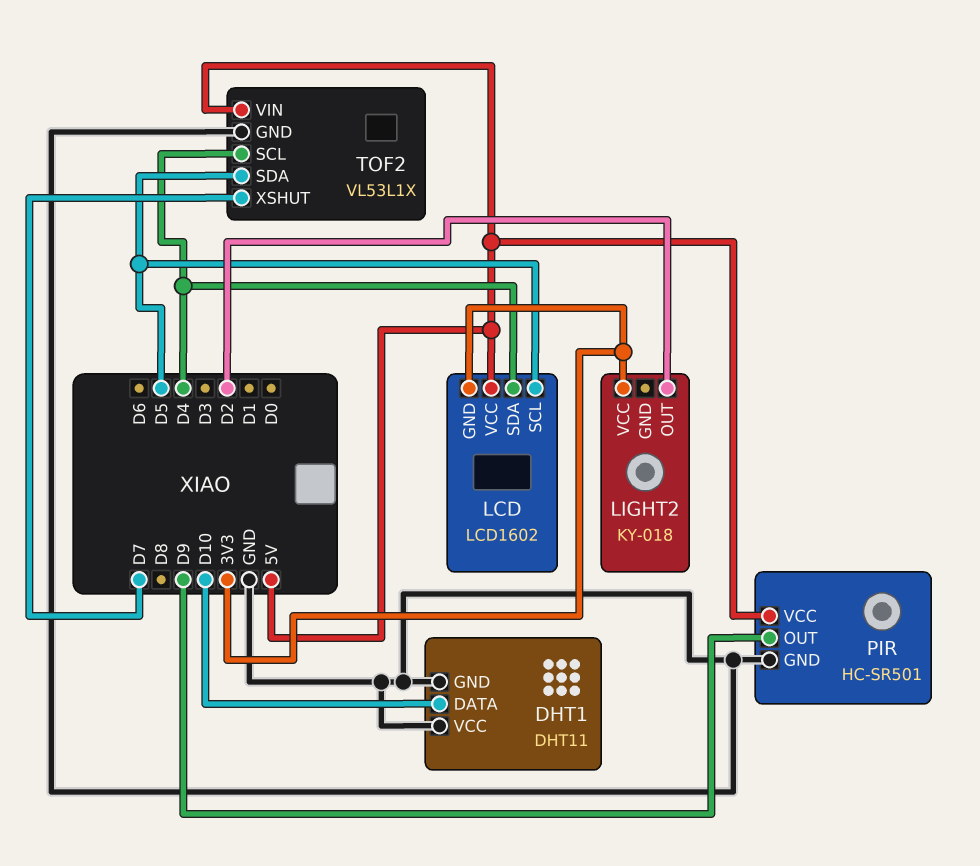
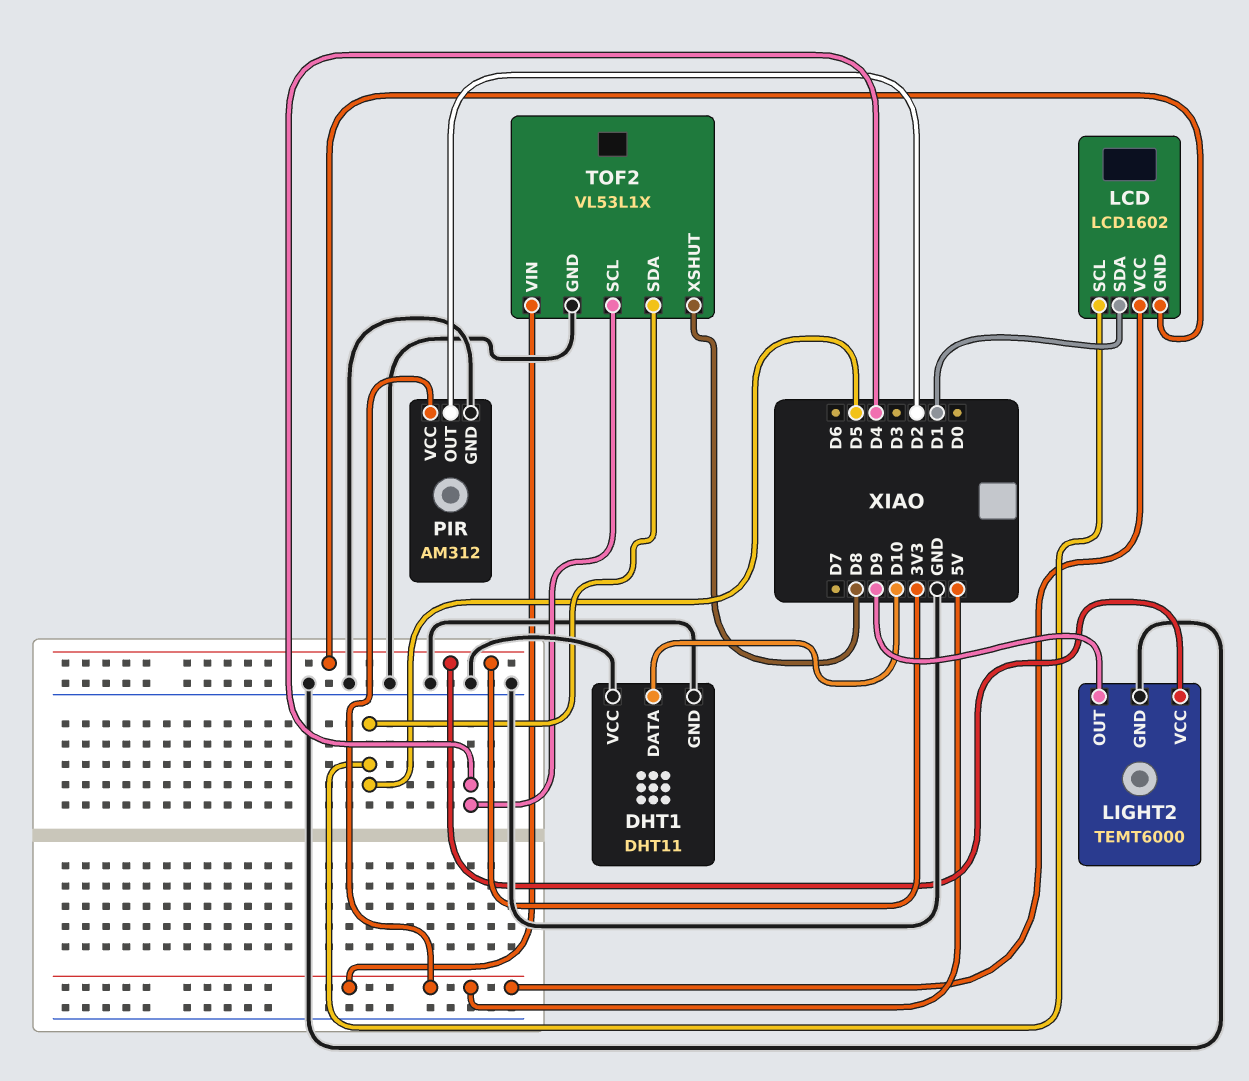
LCD pin SDA: D4 -> D1
LIGHT2: KY-018 -> TEMT6000
LIGHT2 pin GND: none -> GND
LIGHT2 pin OUT: D2 -> D9
PIR: HC-SR501 -> AM312
PIR pin OUT: D9 -> D2
TOF2 pin XSHUT: D7 -> D8

